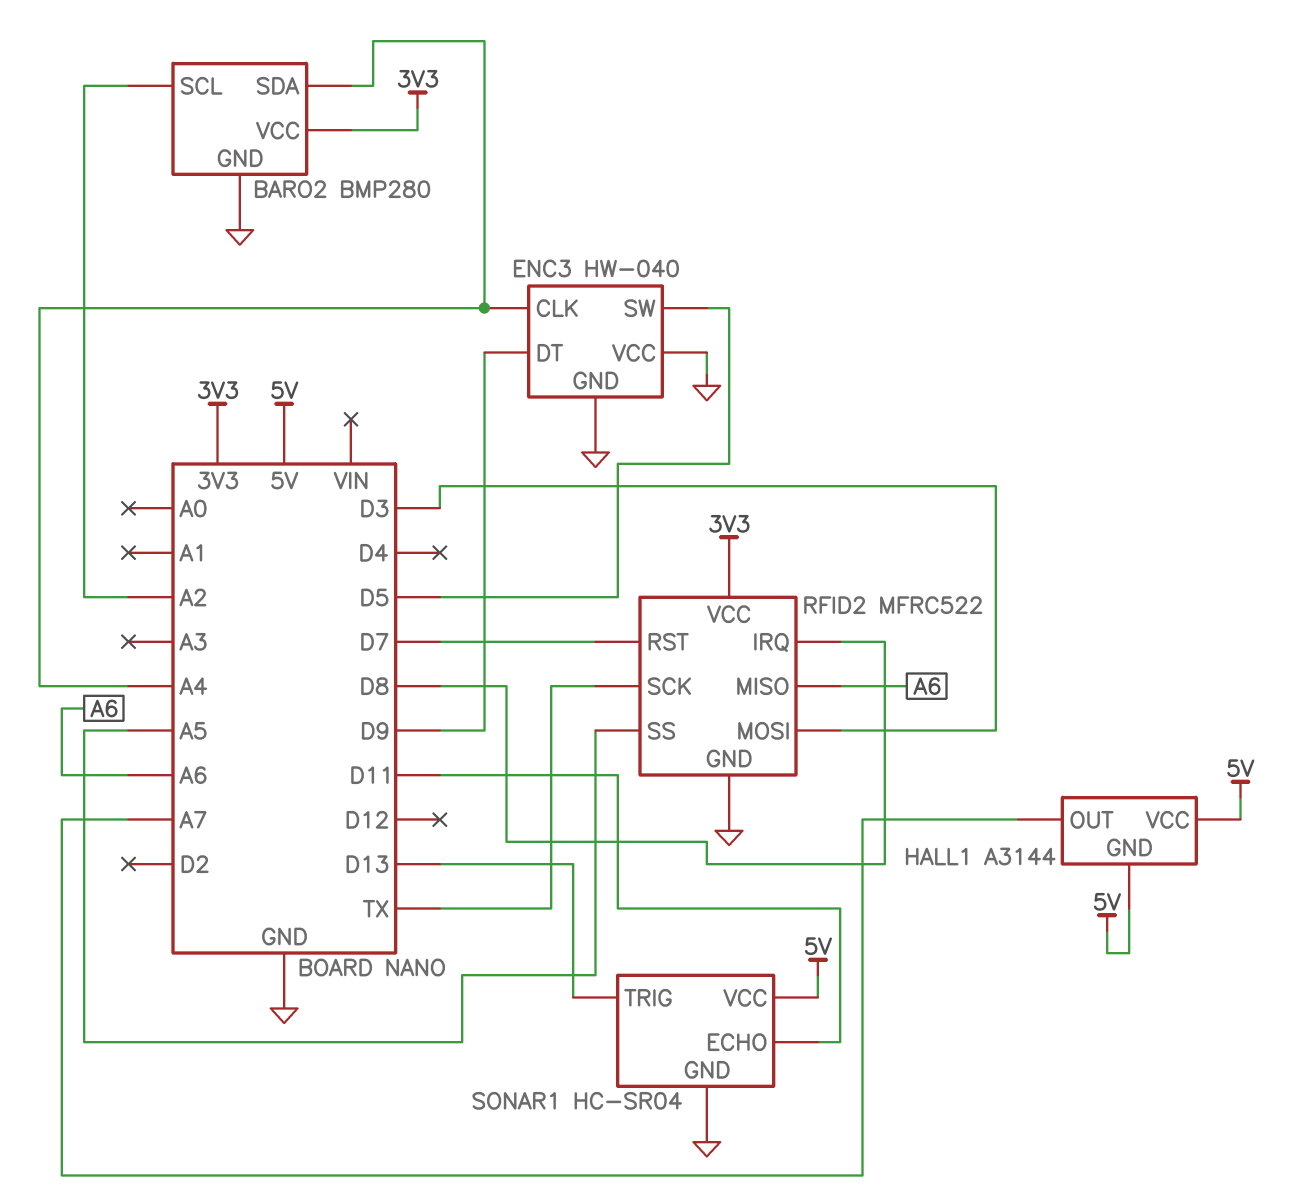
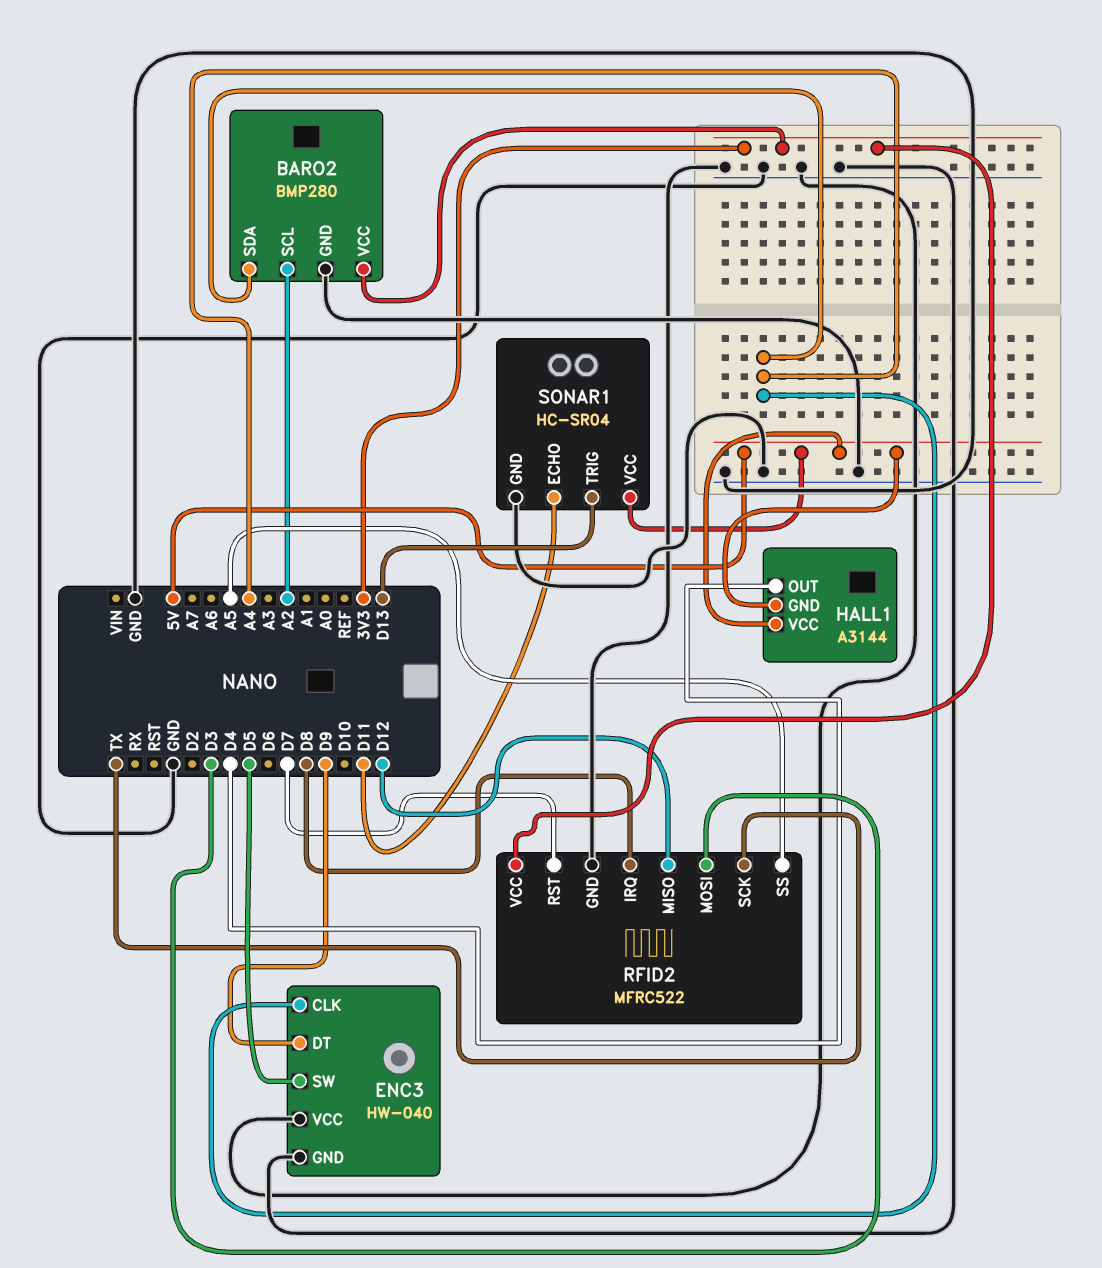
HALL1 pin OUT: A7 -> D4
RFID2 pin MISO: A6 -> D12

